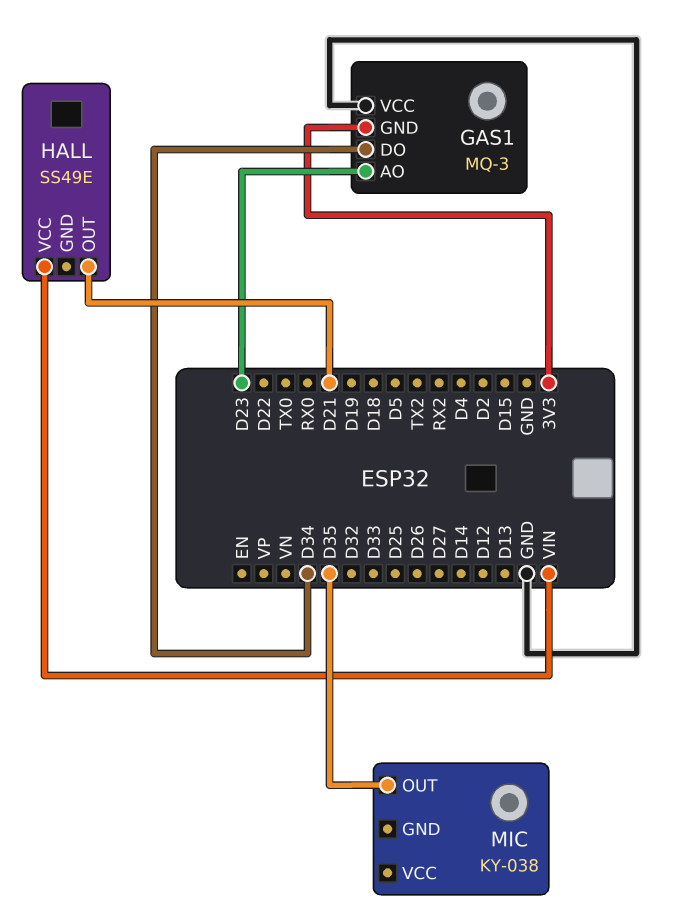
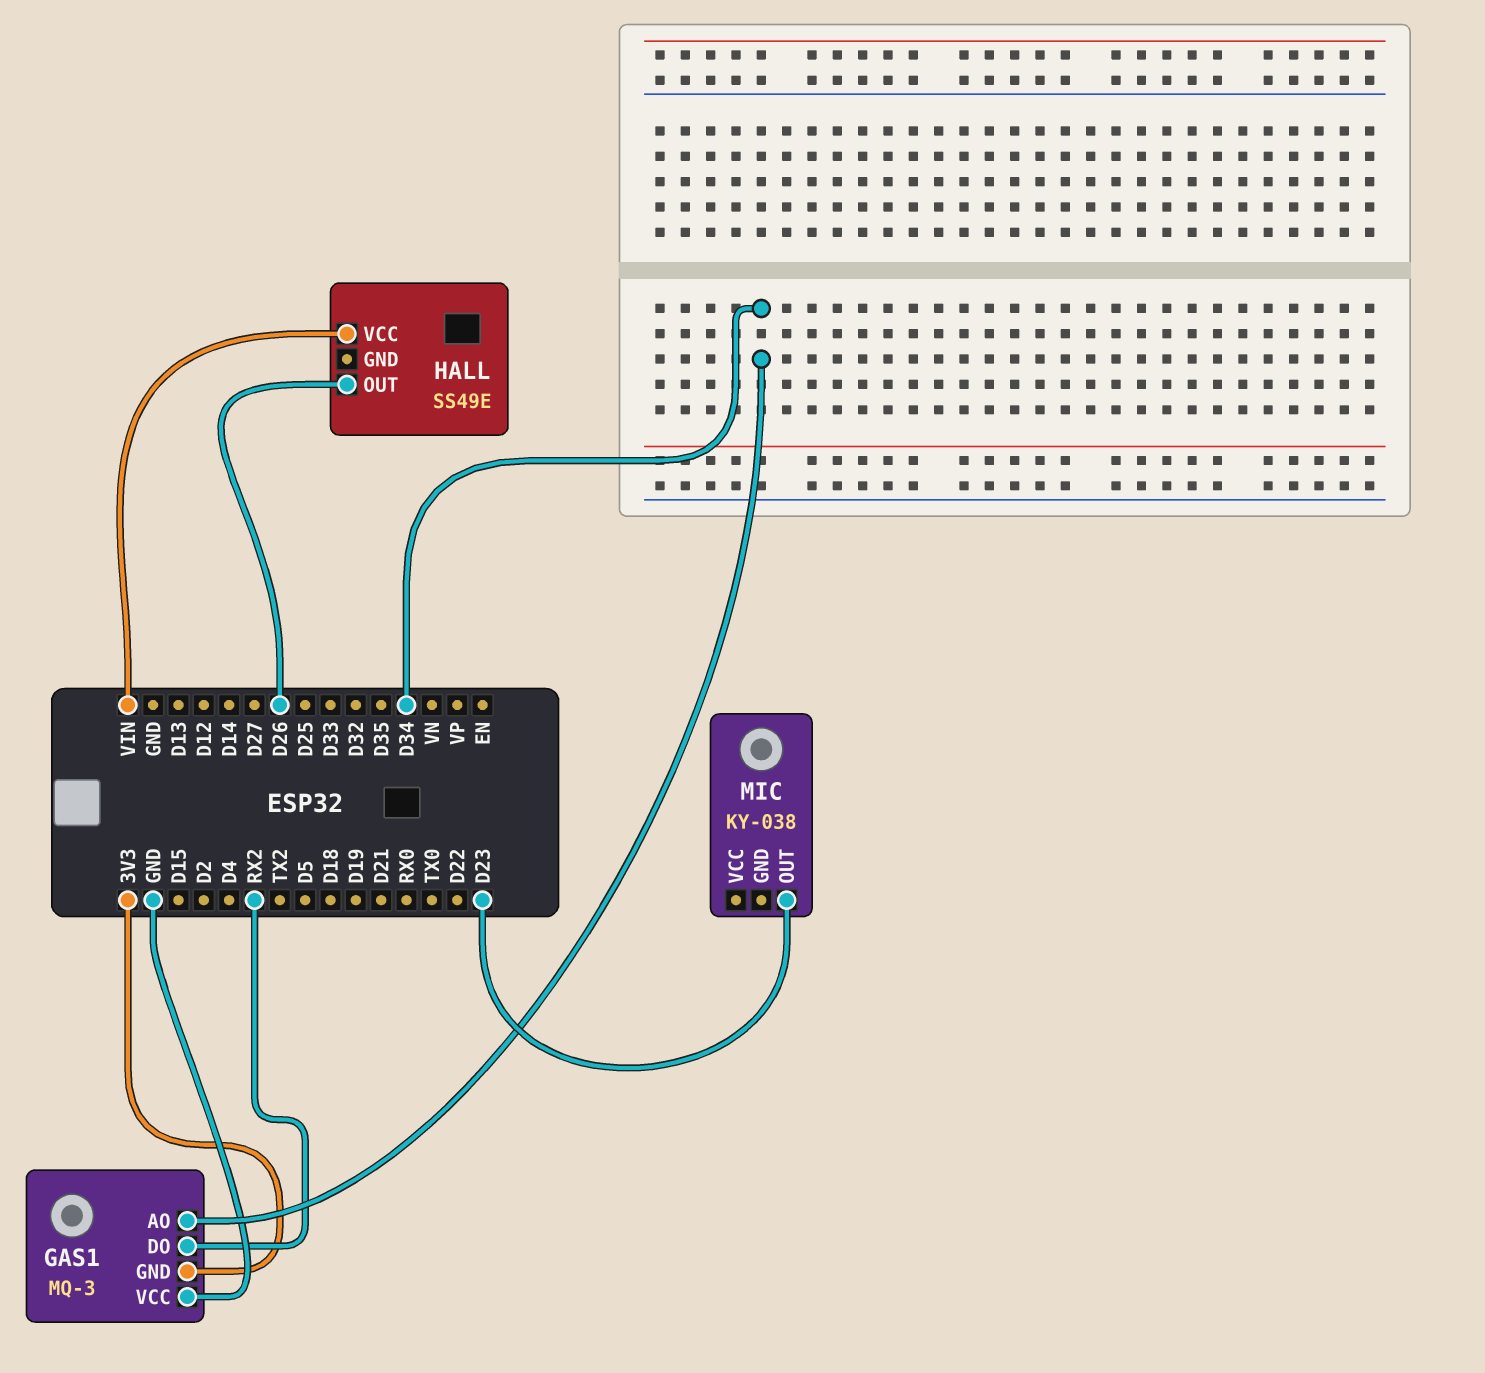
GAS1 pin AO: D23 -> D34
GAS1 pin DO: D34 -> RX2
HALL pin OUT: D21 -> D26
MIC pin OUT: D35 -> D23

